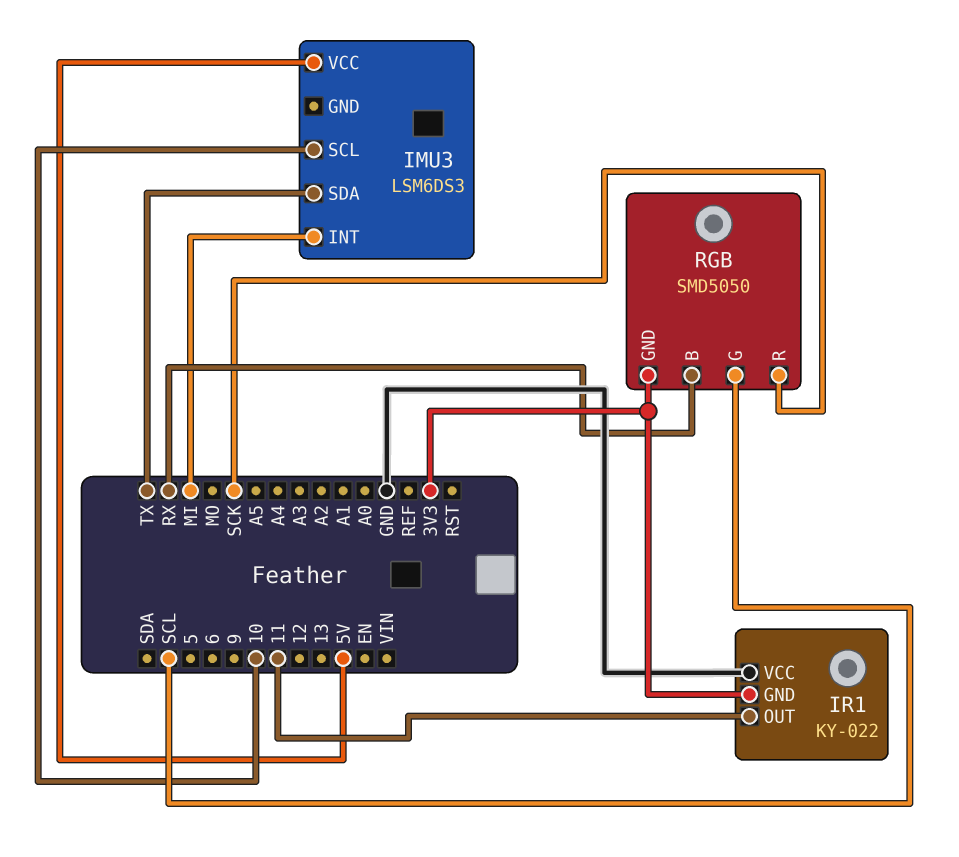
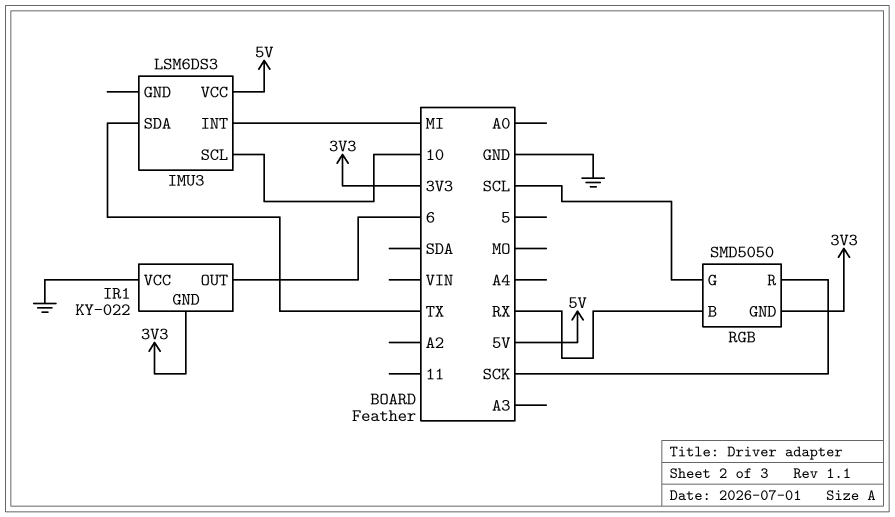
IR1 pin OUT: 11 -> 6

